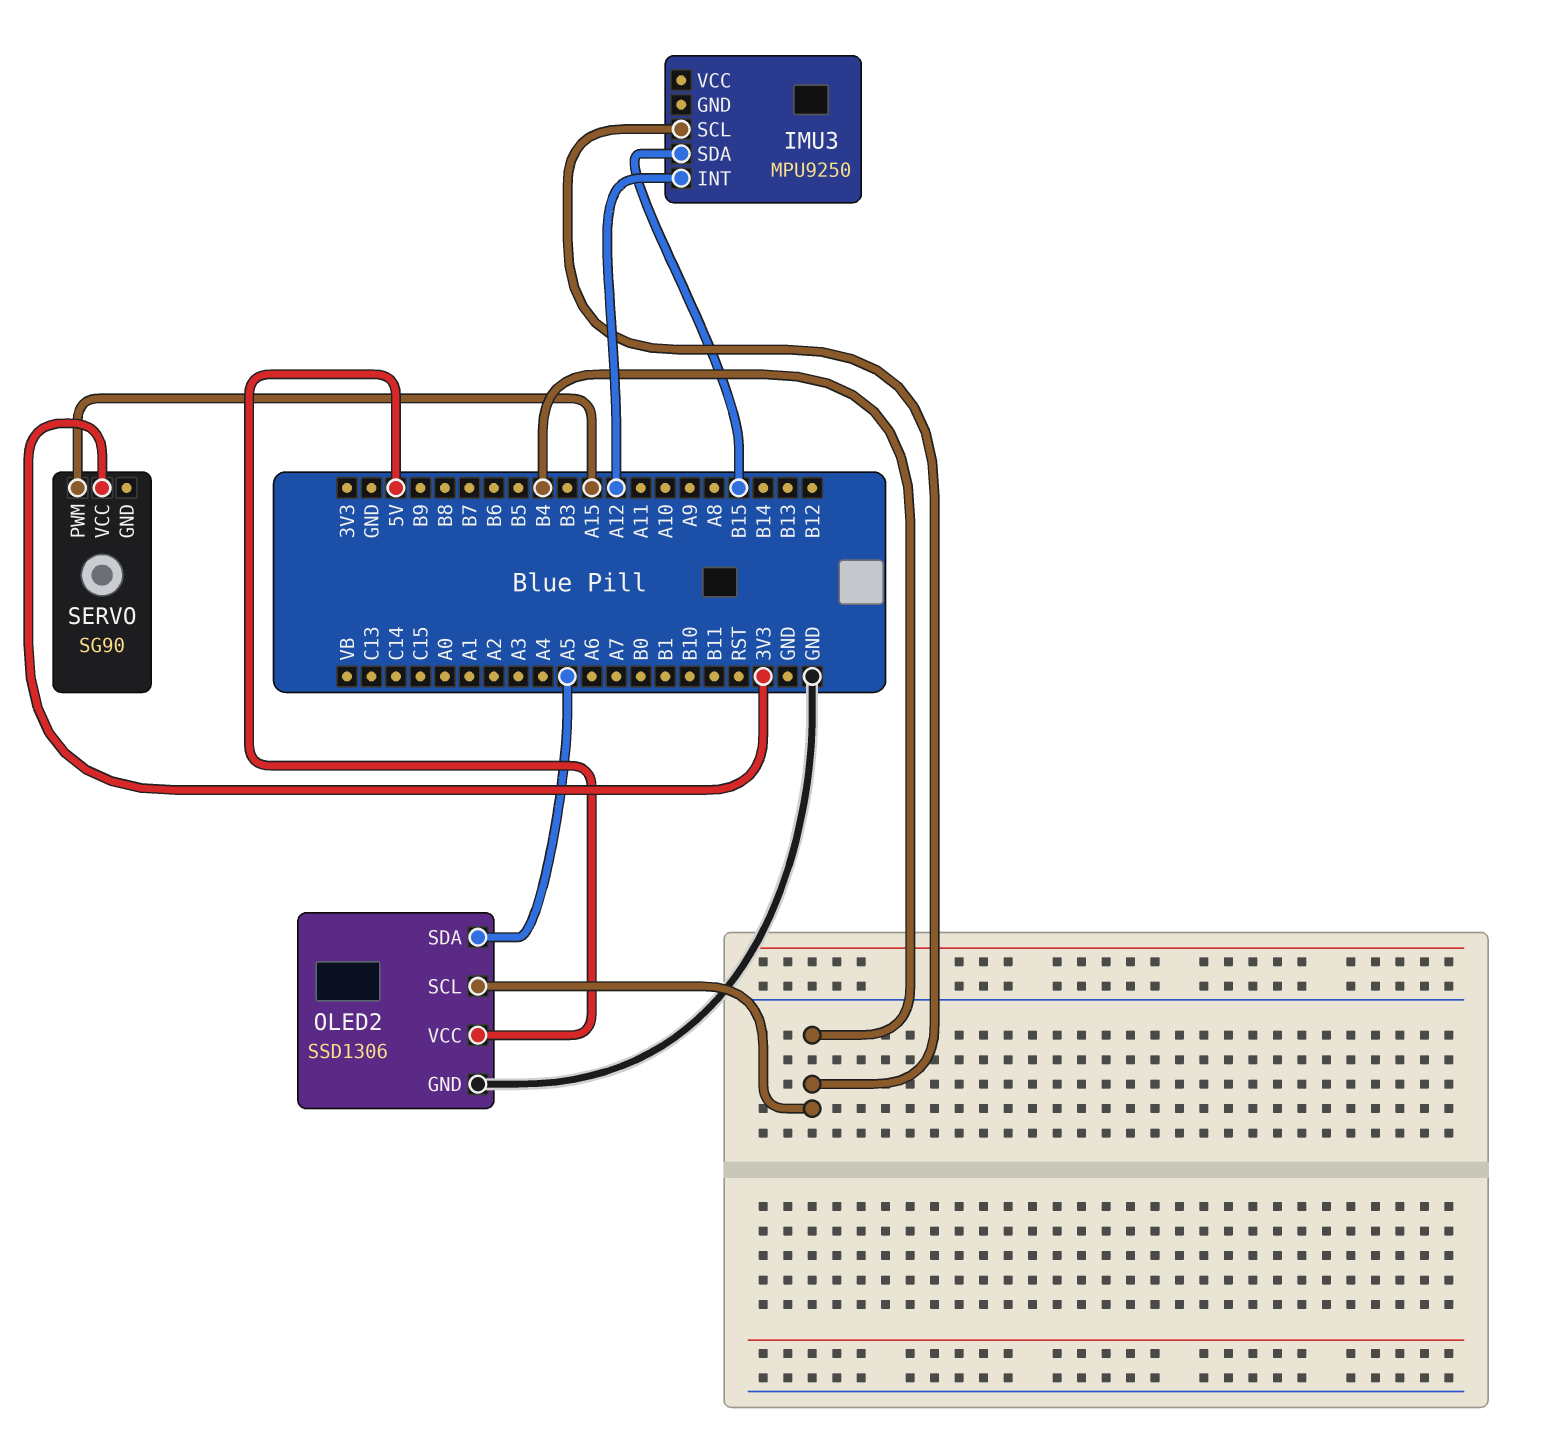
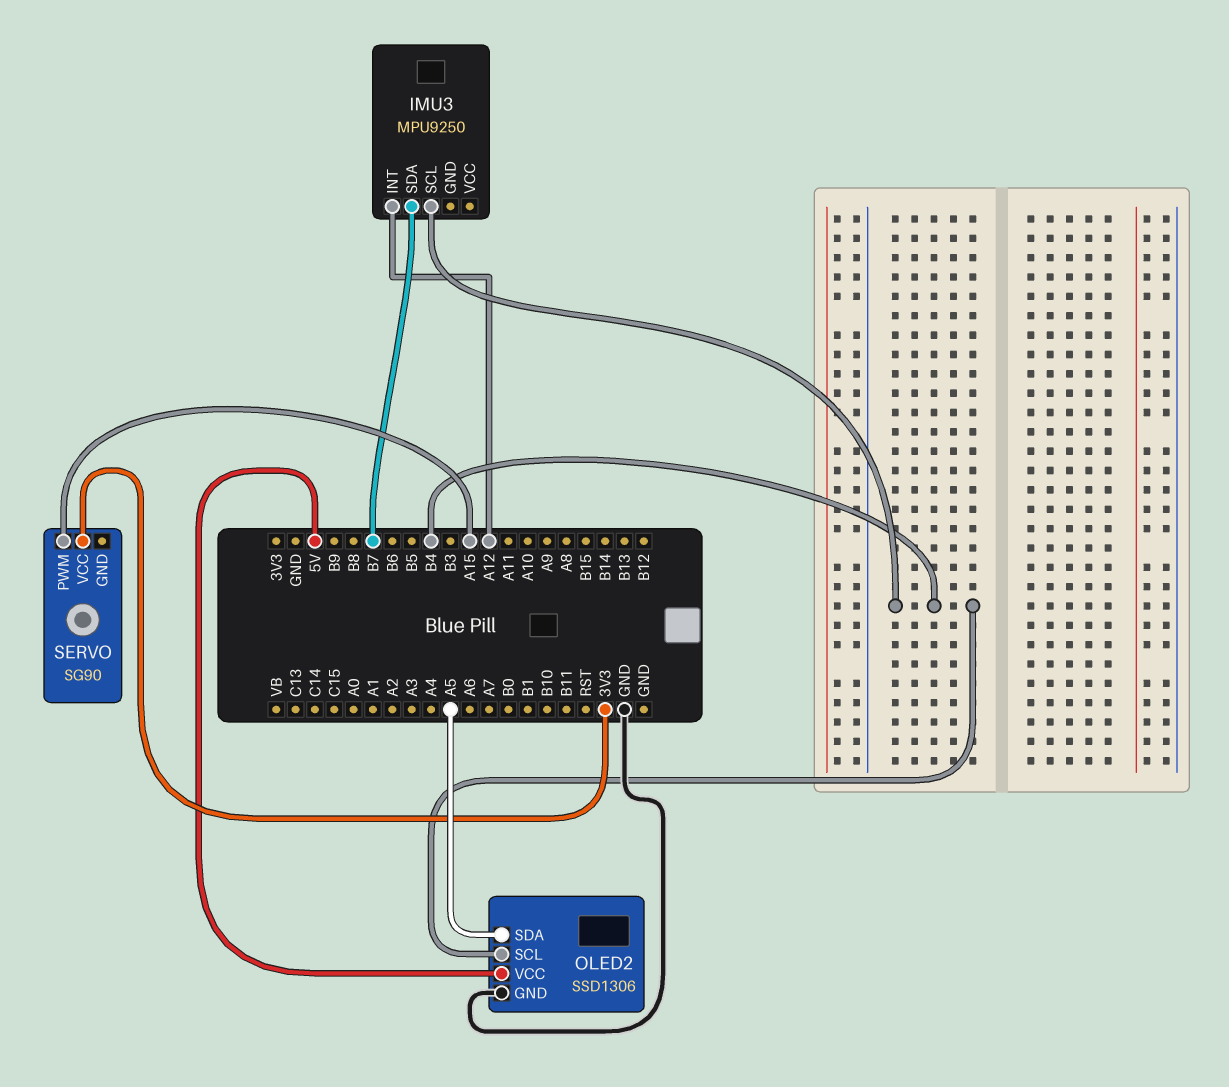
IMU3 pin SDA: B15 -> B7

